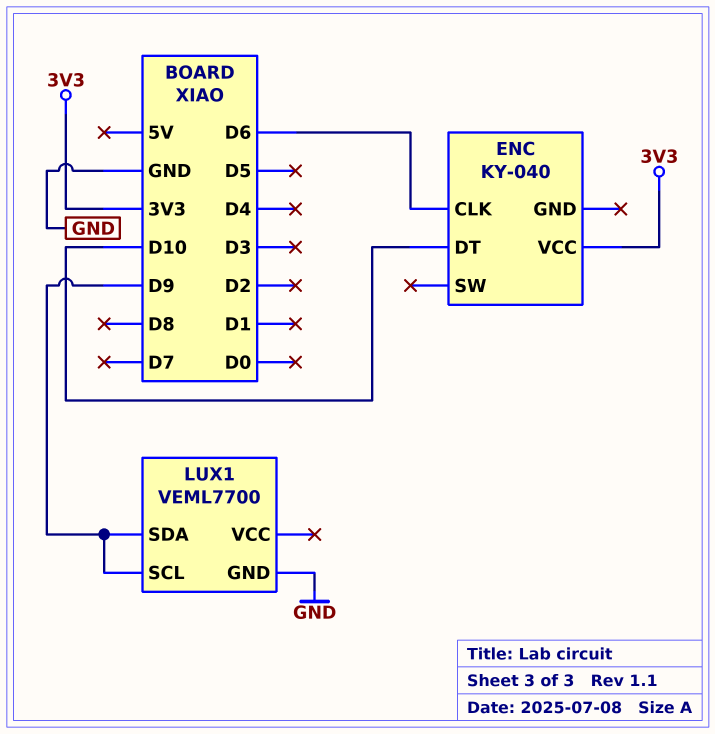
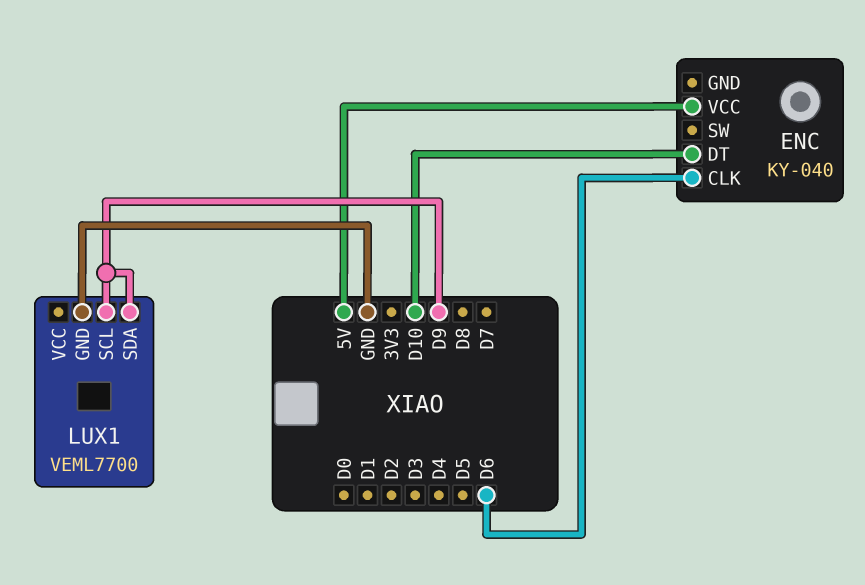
ENC pin VCC: 3V3 -> 5V

